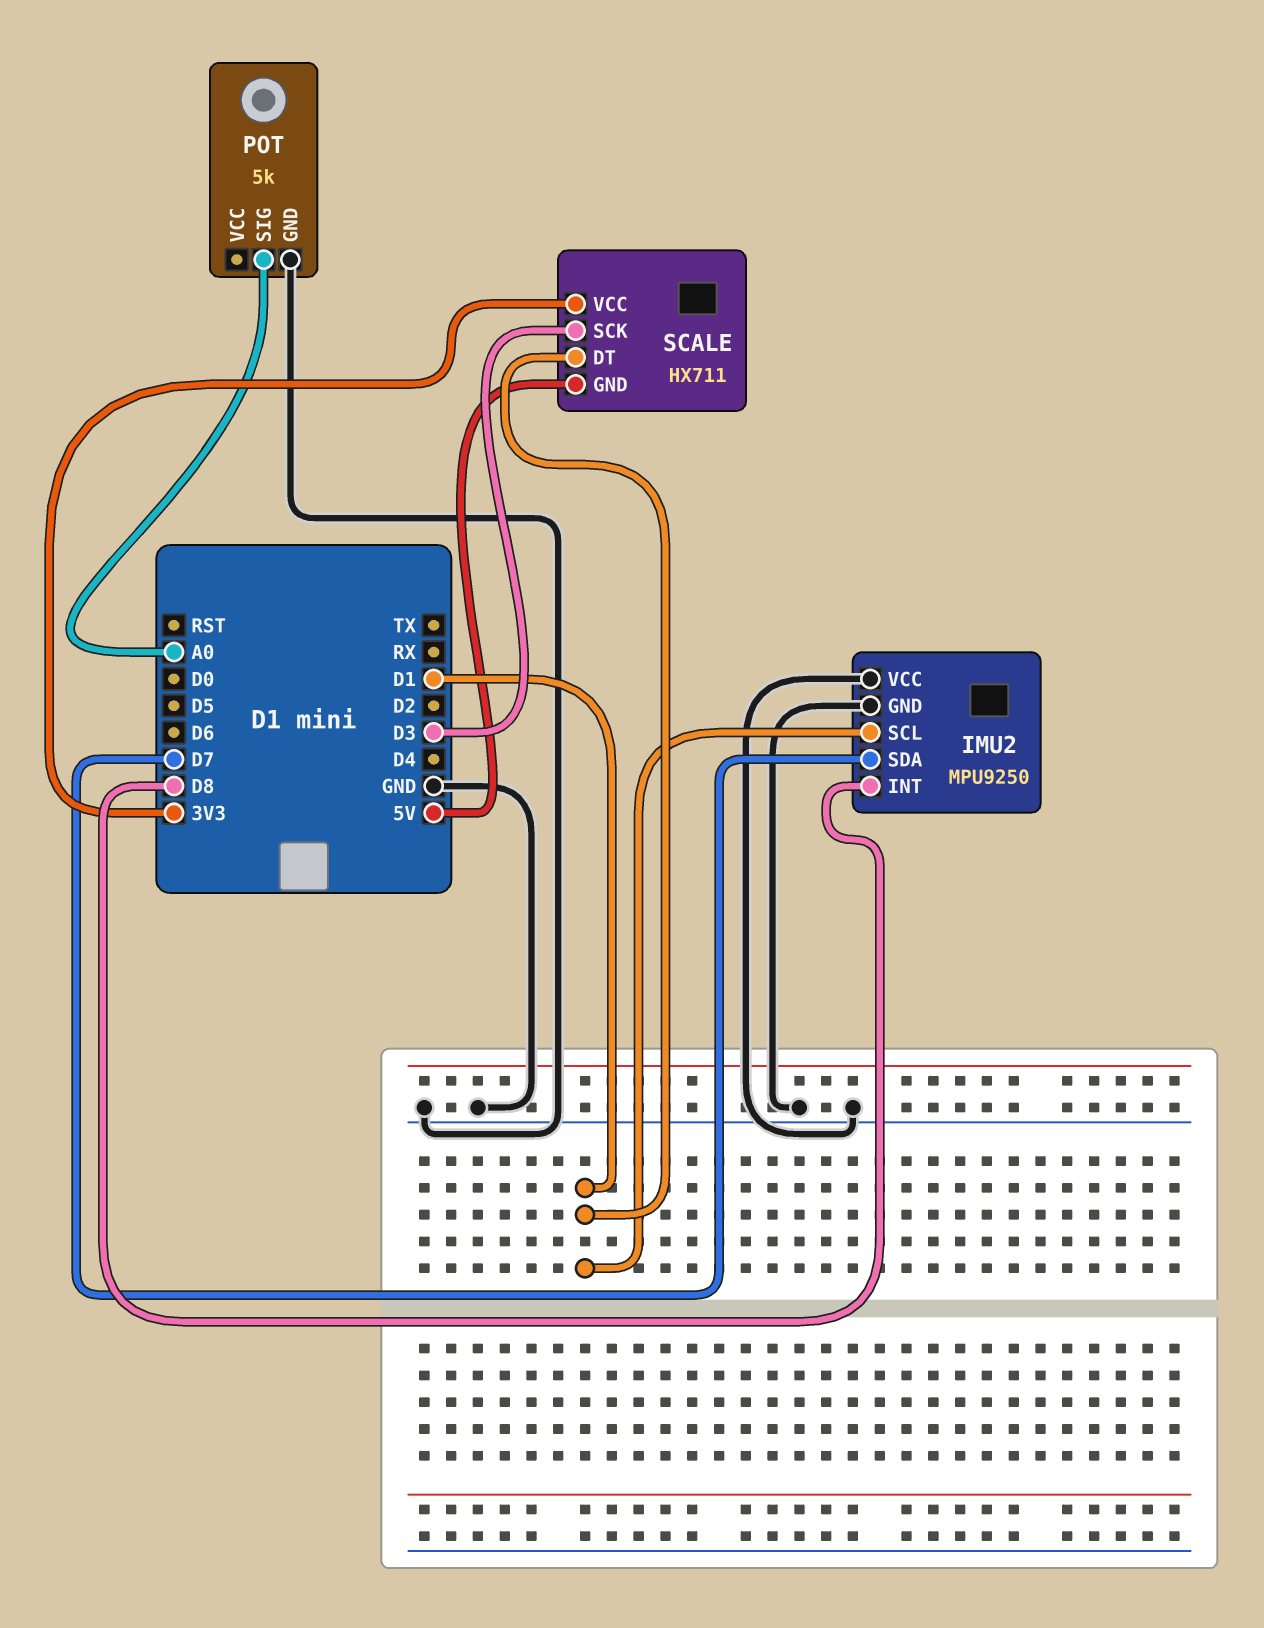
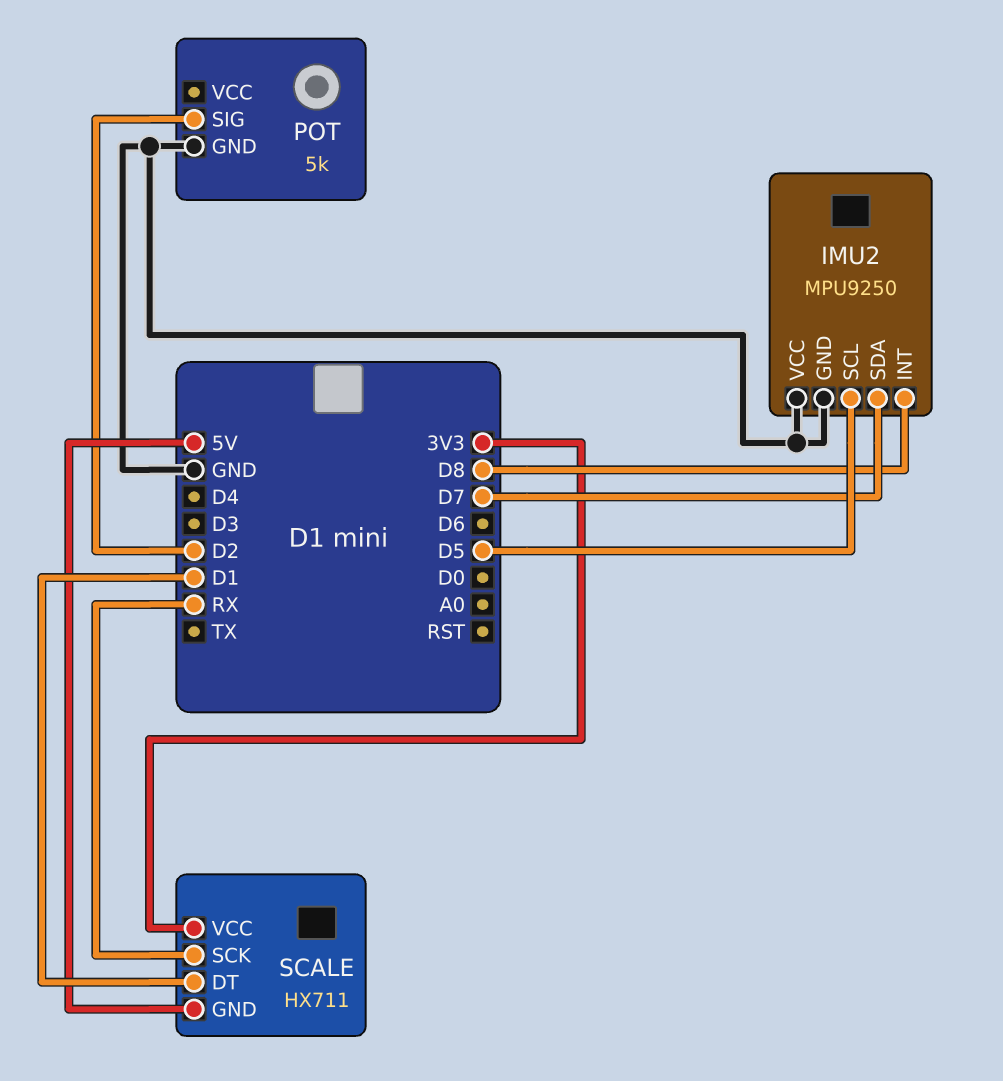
IMU2 pin SCL: D1 -> D5
POT pin SIG: A0 -> D2
SCALE pin SCK: D3 -> RX

